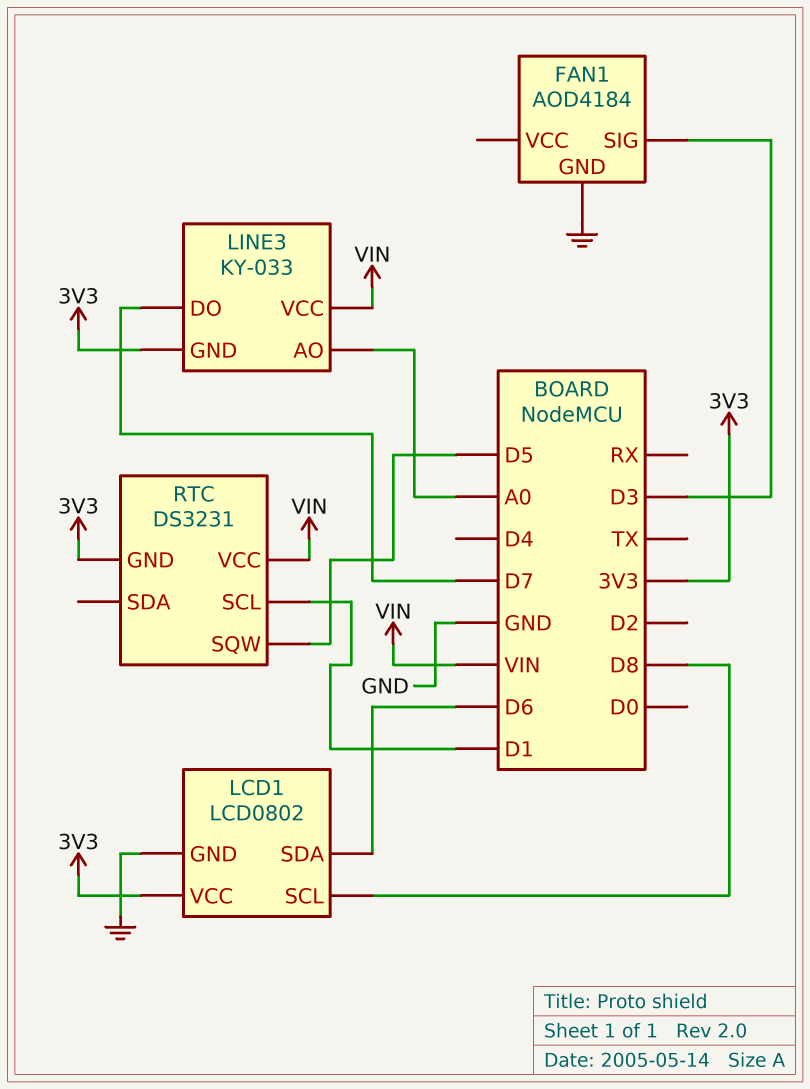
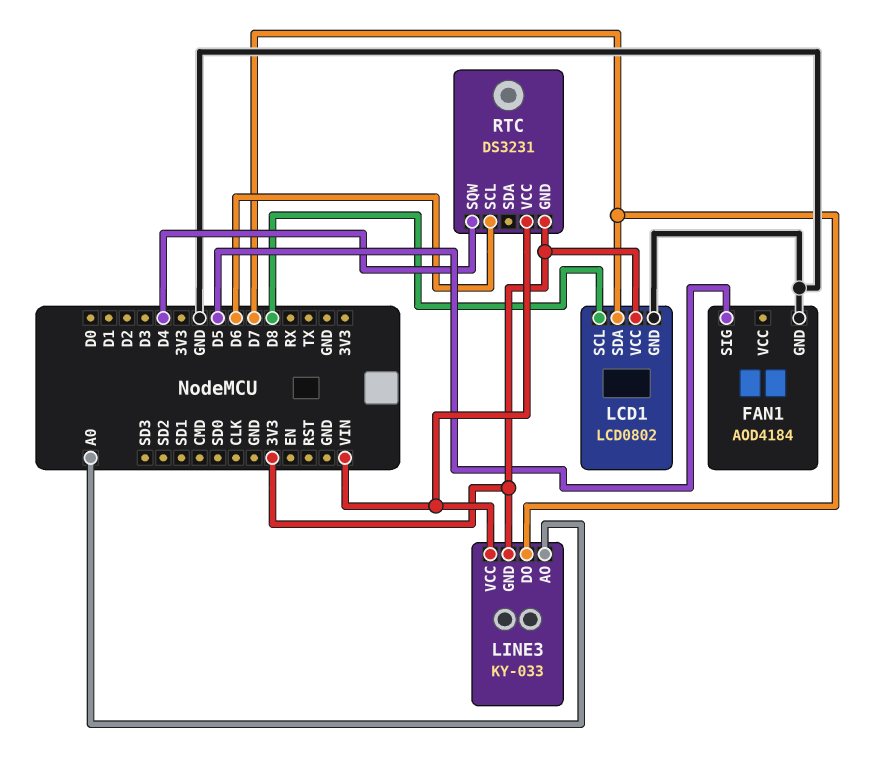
FAN1 pin SIG: D3 -> D5
LCD1 pin SDA: D6 -> D7
RTC pin SCL: D1 -> D6
RTC pin SQW: D5 -> D4

